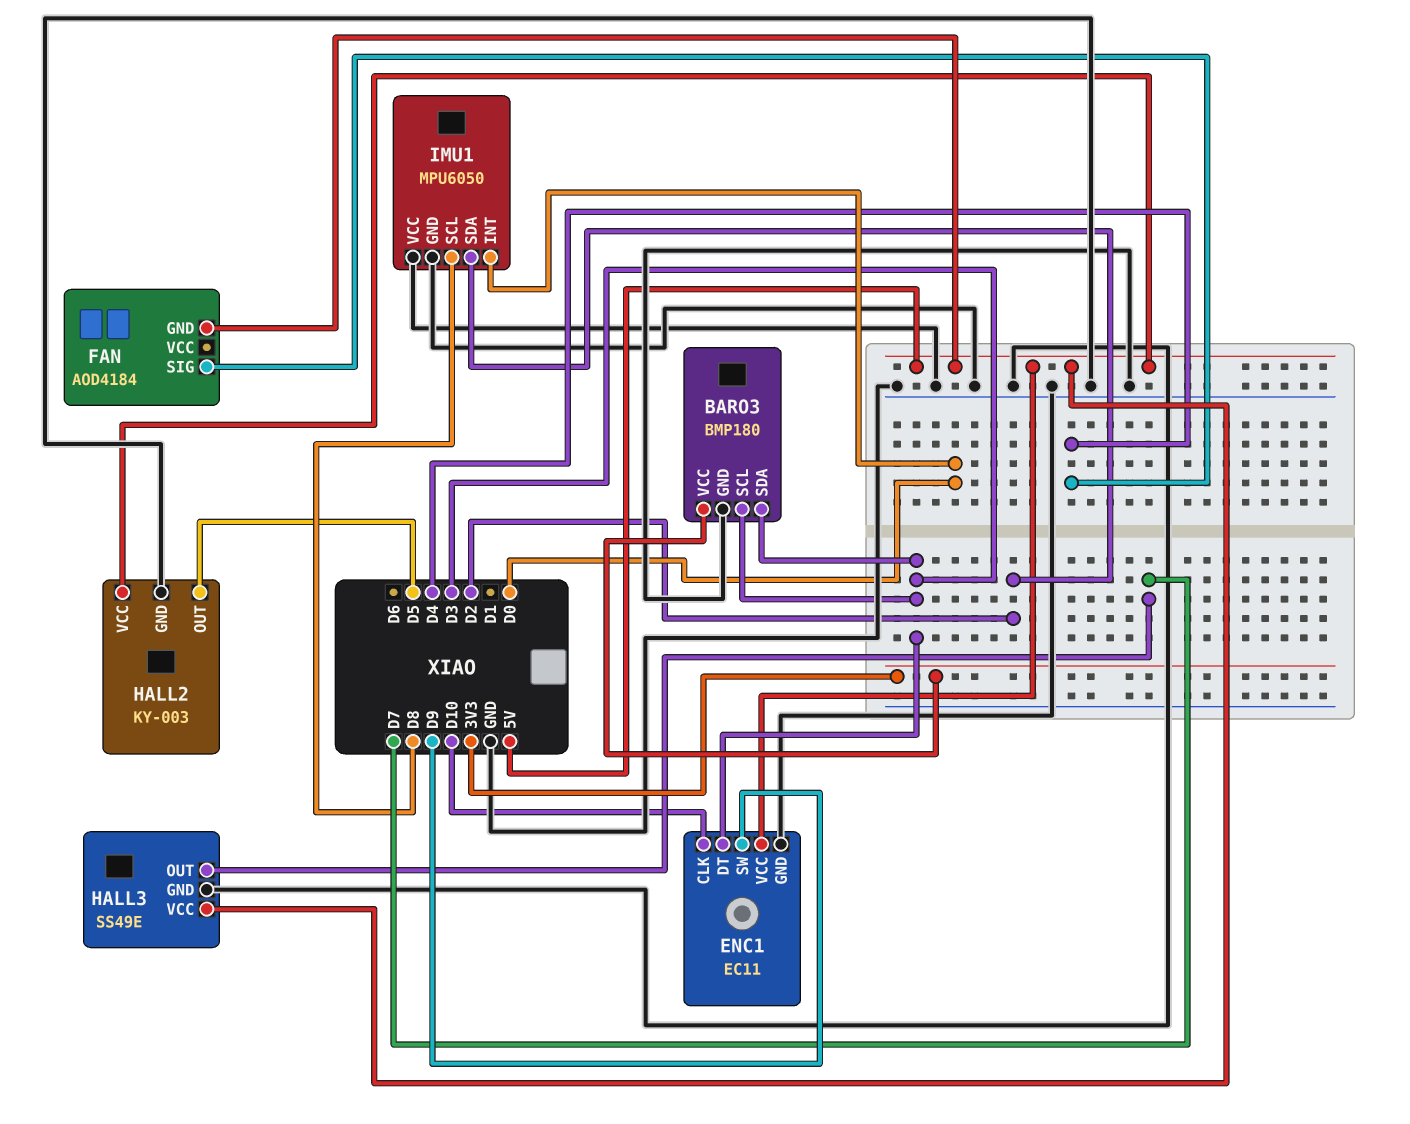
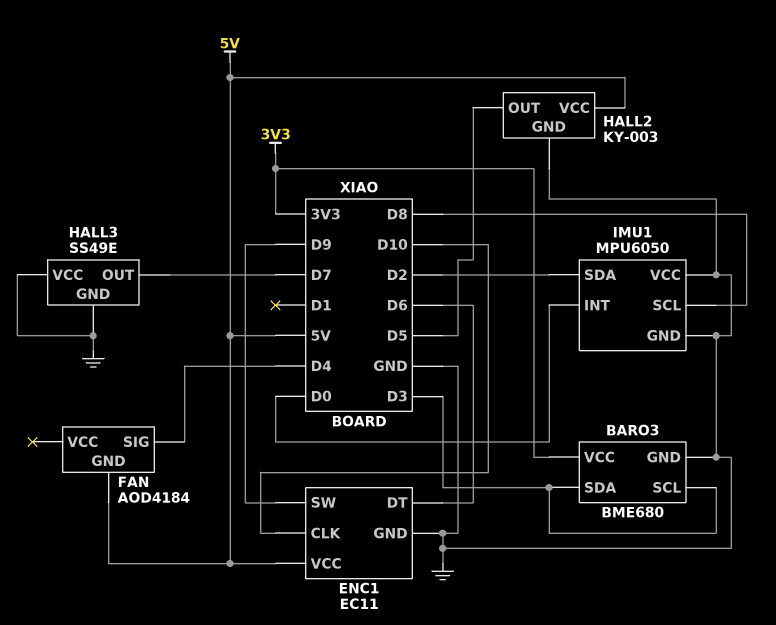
BARO3: BMP180 -> BME680
ENC1 pin DT: D3 -> D6
HALL3 pin VCC: 5V -> GND

